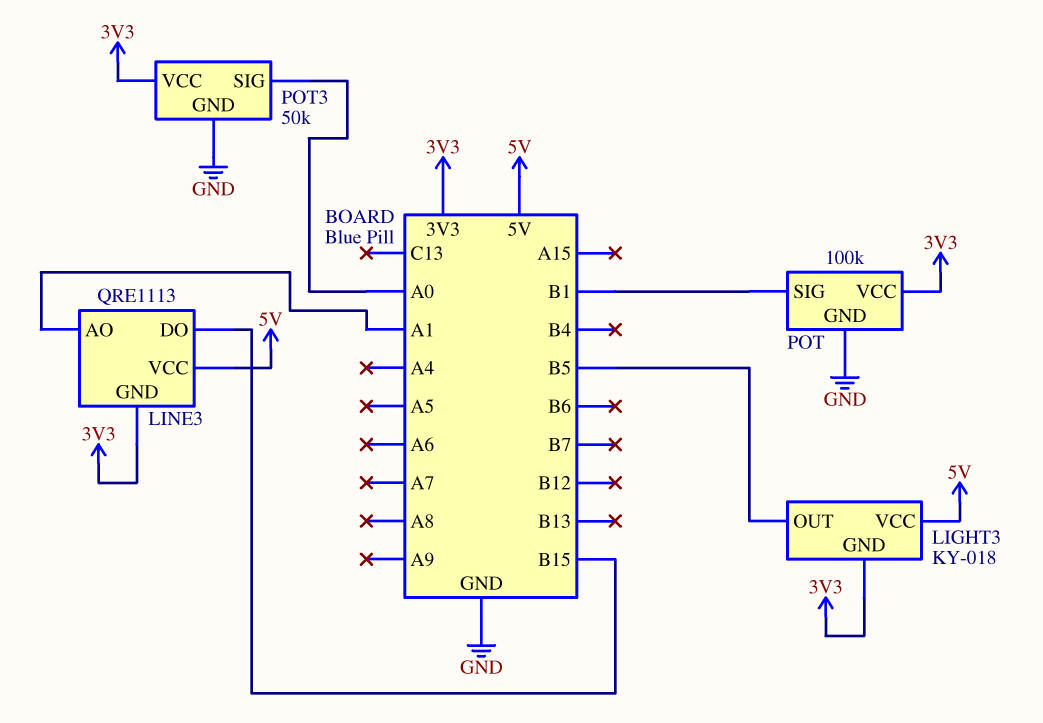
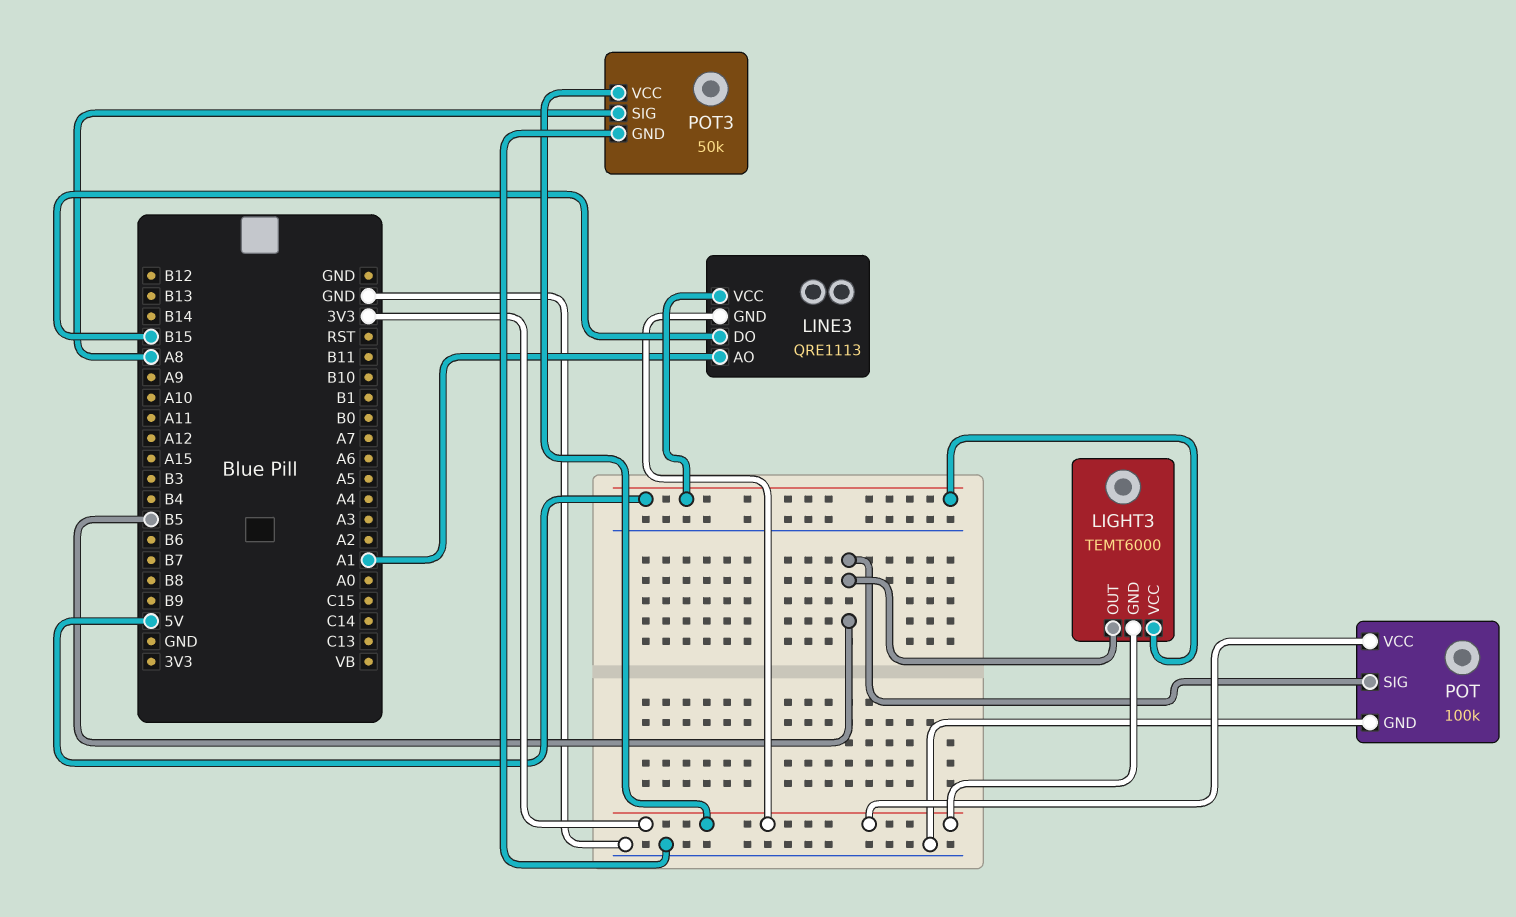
LIGHT3: KY-018 -> TEMT6000
POT pin SIG: B1 -> B5
POT3 pin SIG: A0 -> A8

